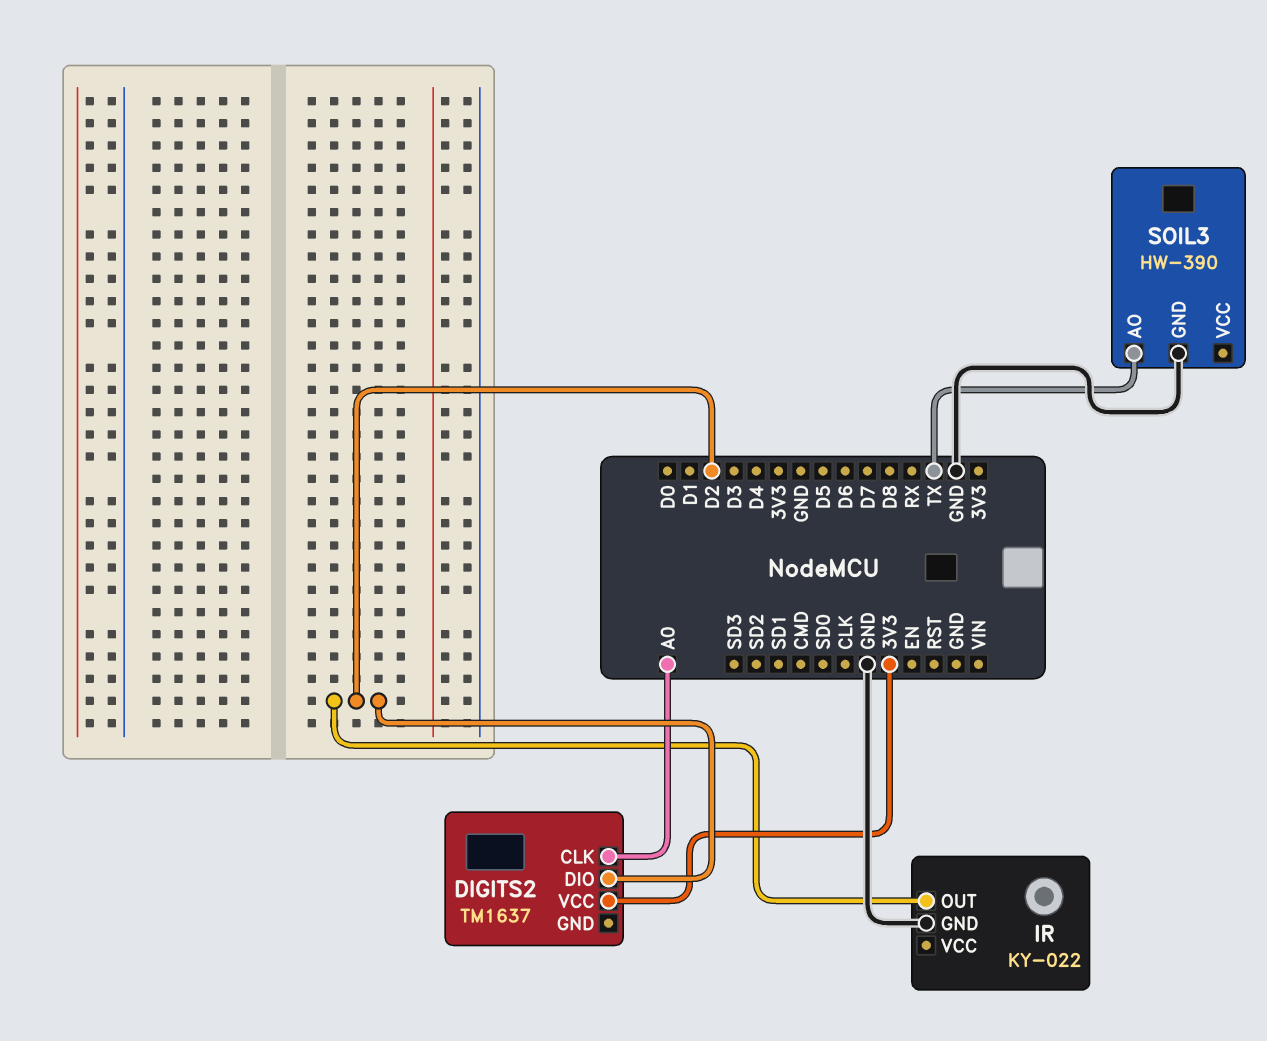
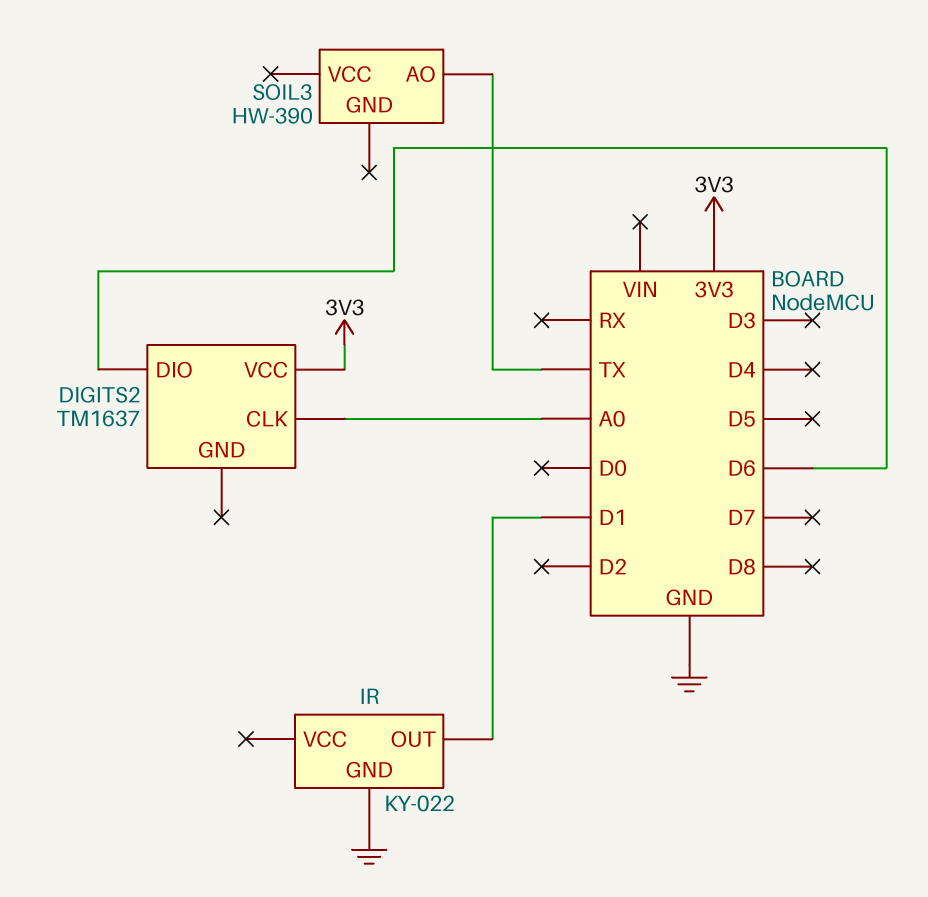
DIGITS2 pin DIO: D2 -> D6
IR pin OUT: D2 -> D1
SOIL3 pin GND: GND -> none

